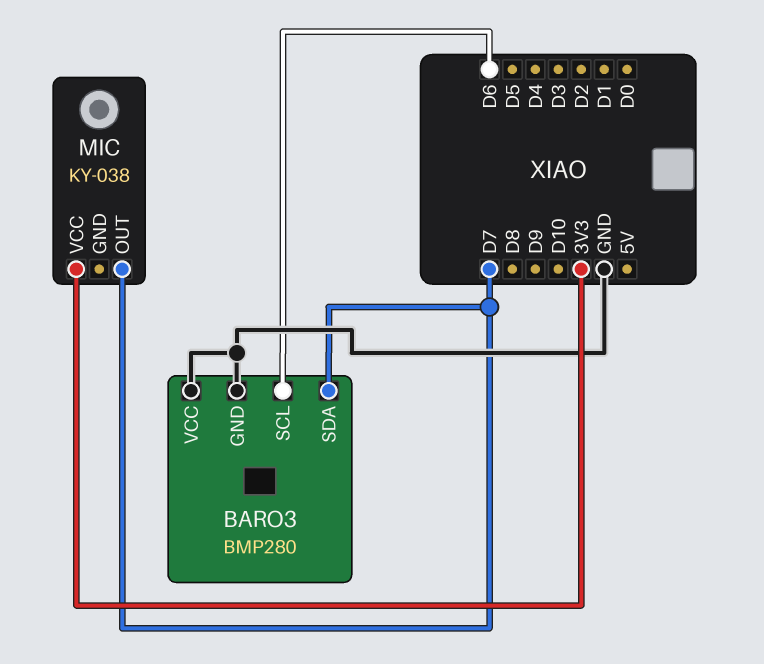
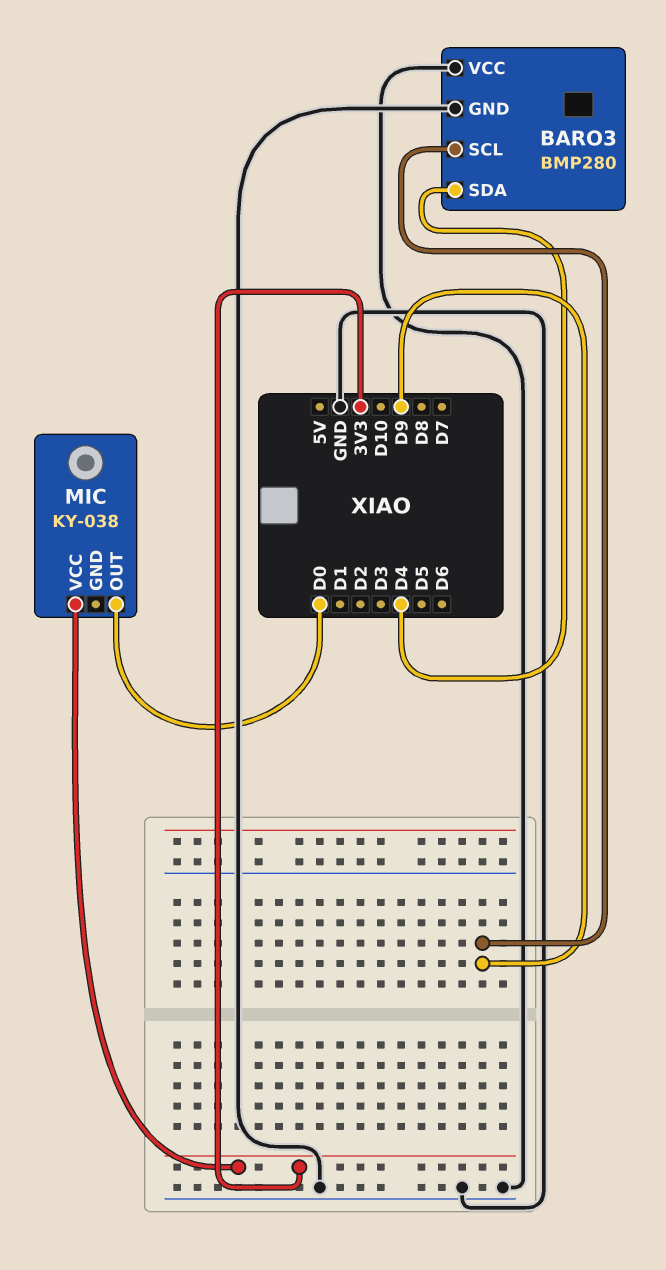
BARO3 pin SCL: D6 -> D9
BARO3 pin SDA: D7 -> D4
MIC pin OUT: D7 -> D0

